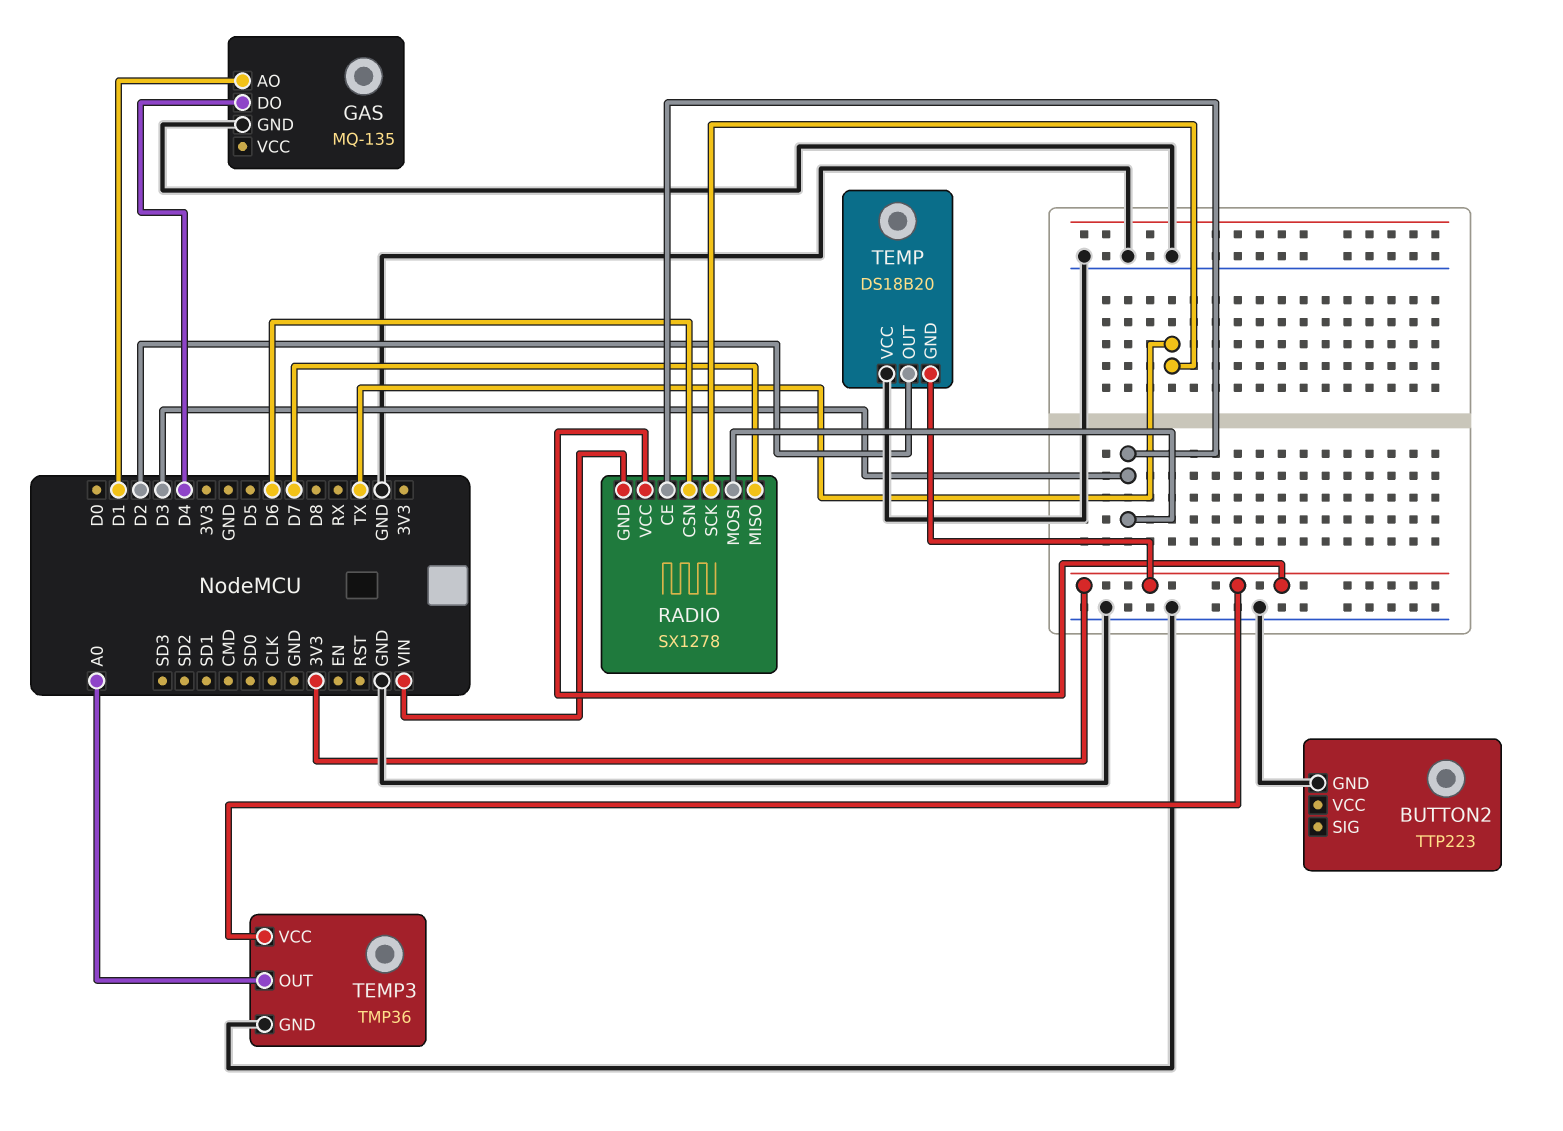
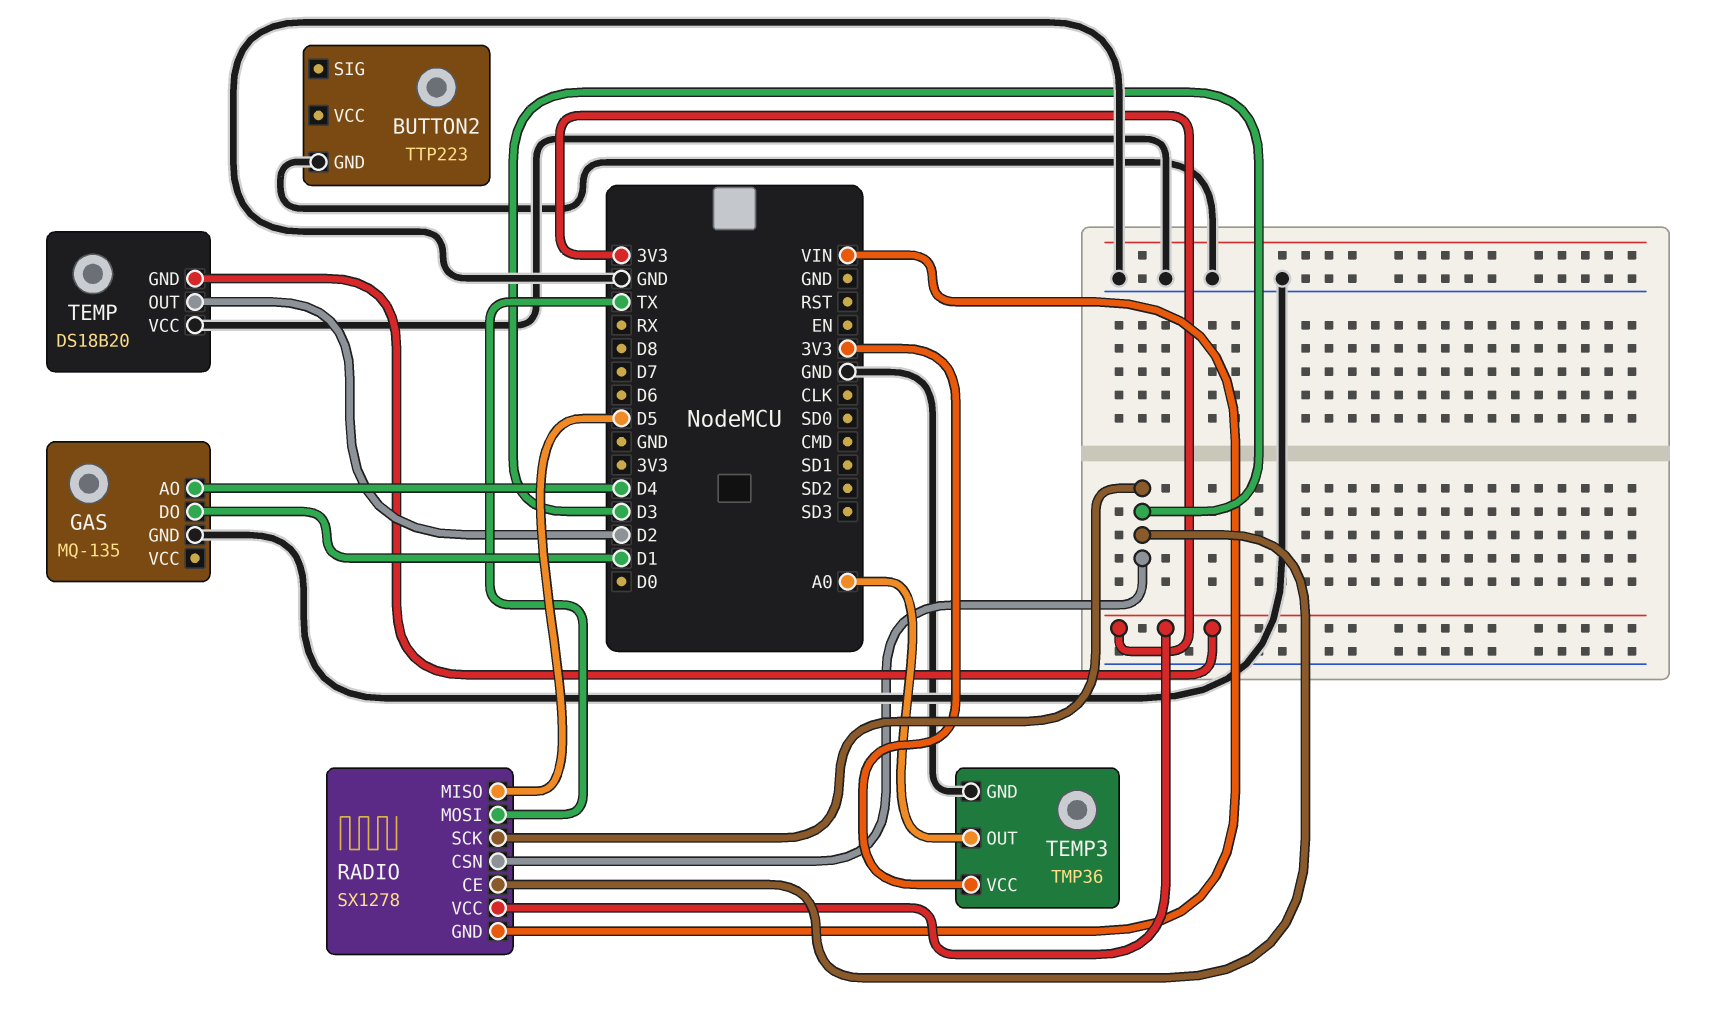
GAS pin AO: D1 -> D4
GAS pin DO: D4 -> D1
RADIO pin CSN: D6 -> D3
RADIO pin MISO: D7 -> D5
RADIO pin MOSI: D3 -> TX
RADIO pin SCK: TX -> D3

